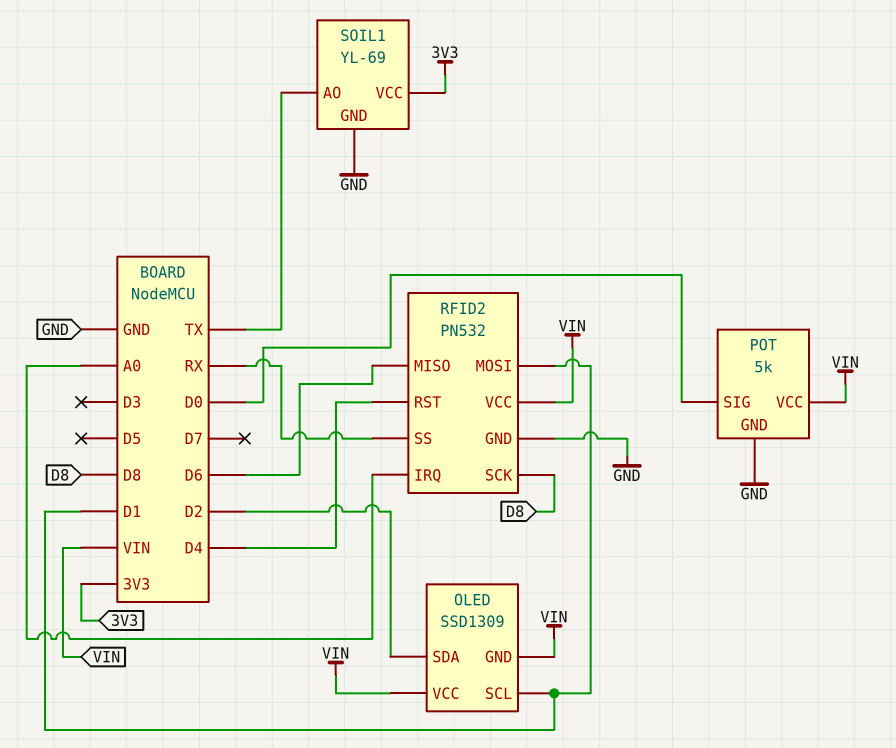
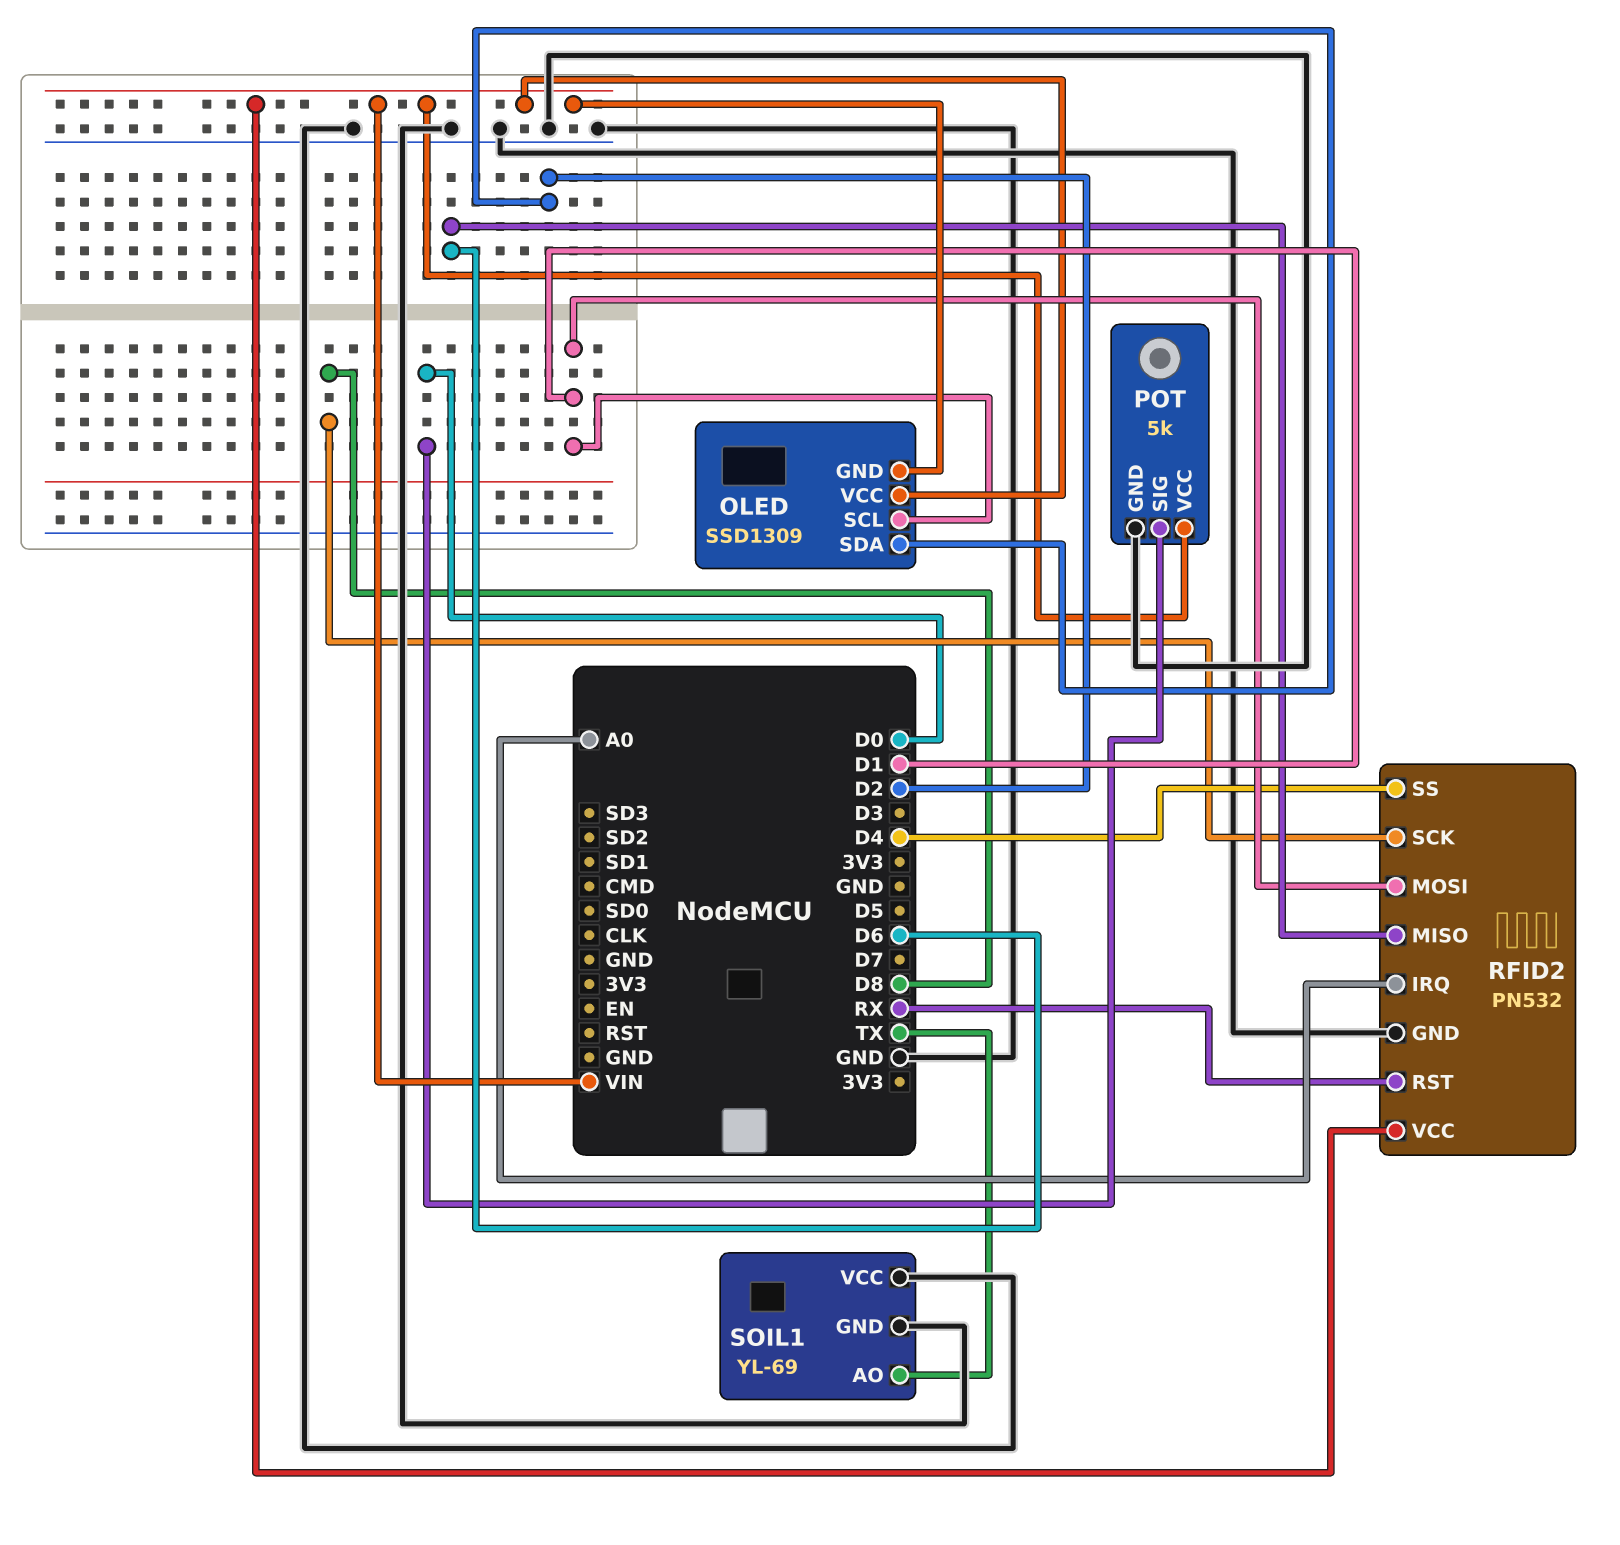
RFID2 pin RST: D4 -> RX
RFID2 pin SS: RX -> D4
SOIL1 pin VCC: 3V3 -> GND

